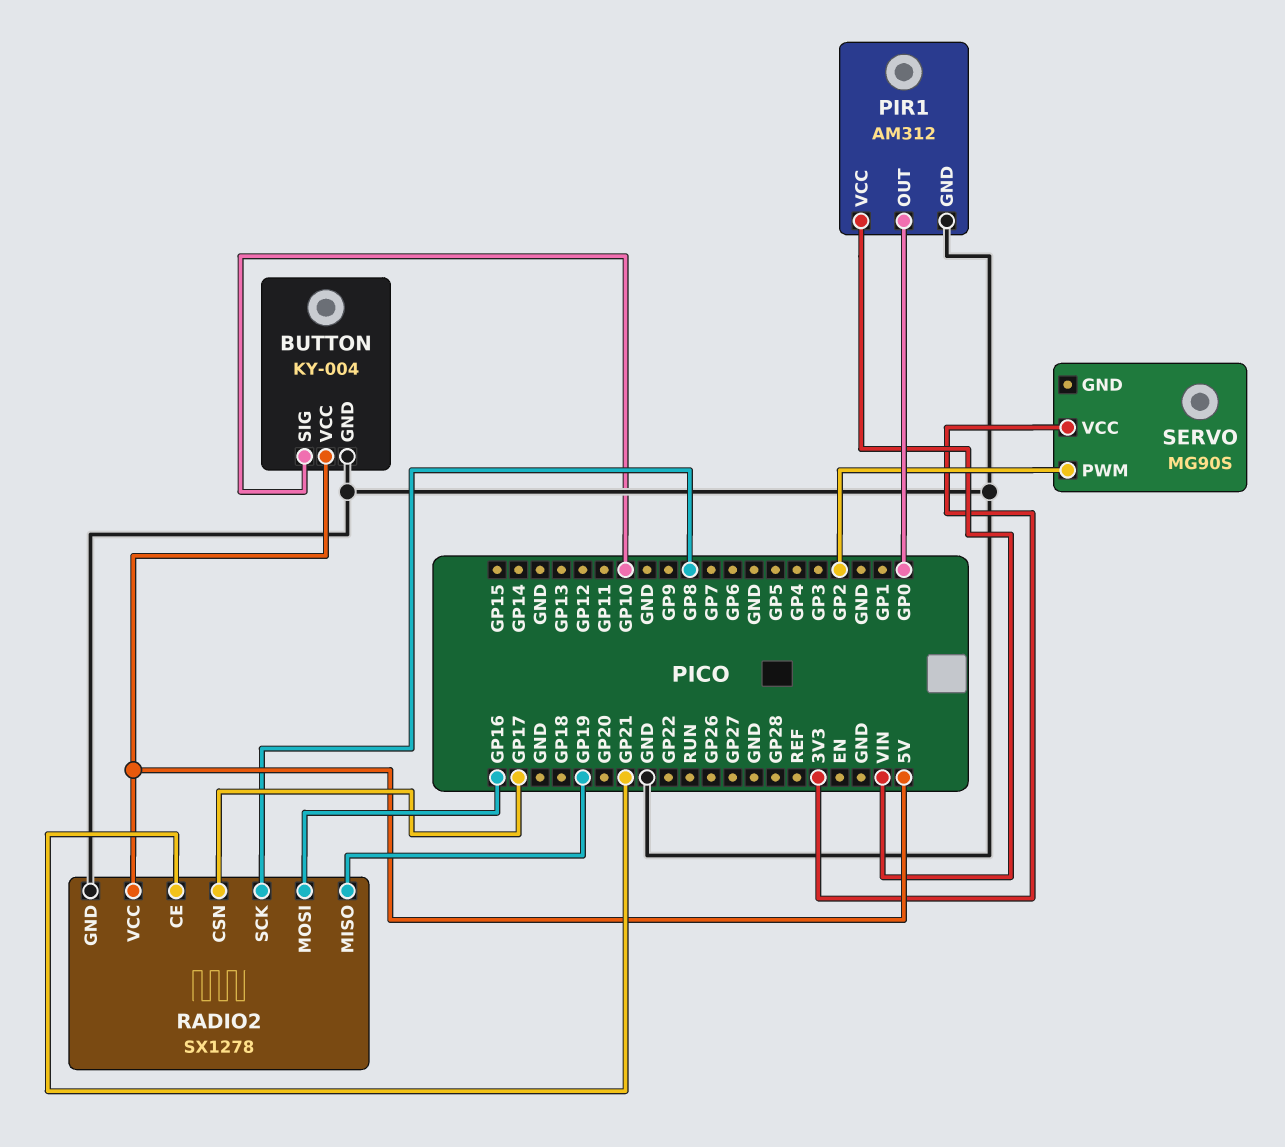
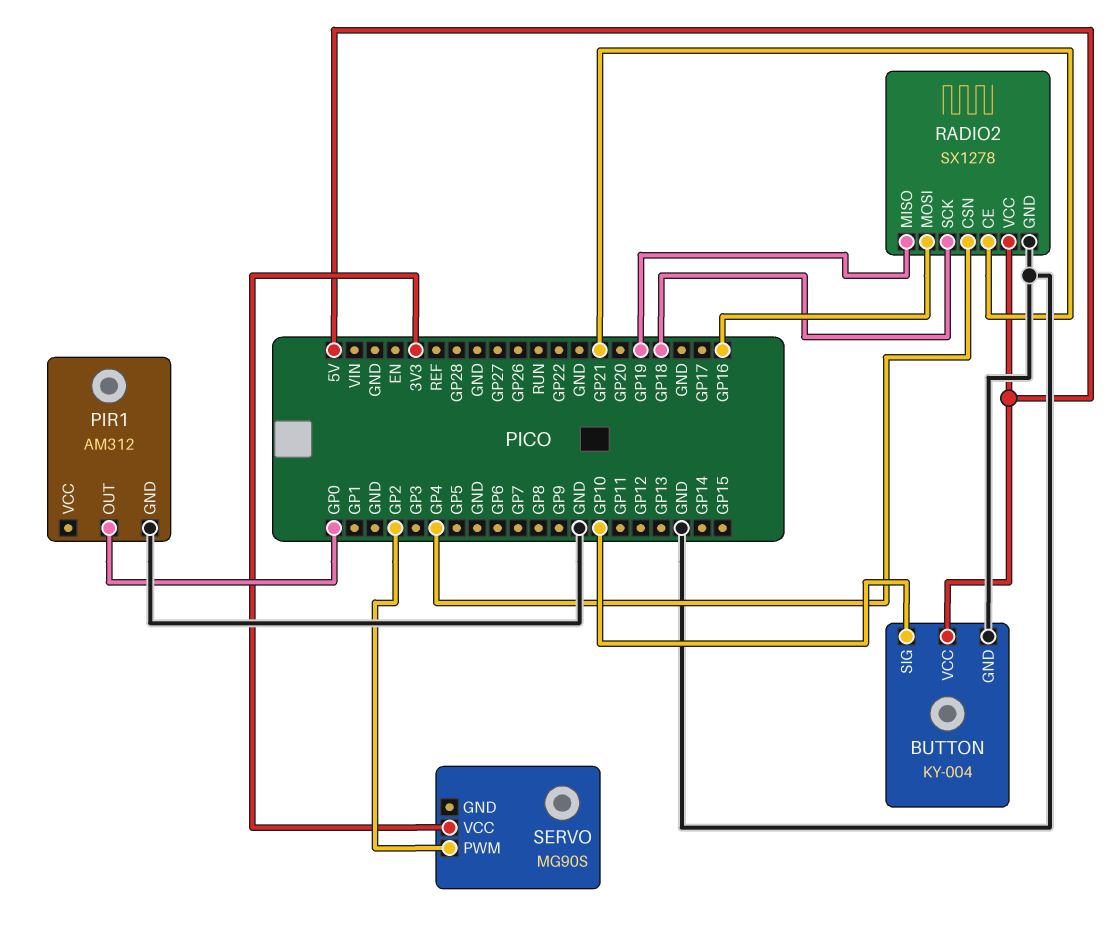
PIR1 pin VCC: VIN -> none
RADIO2 pin CSN: GP17 -> GP4
RADIO2 pin SCK: GP8 -> GP18

